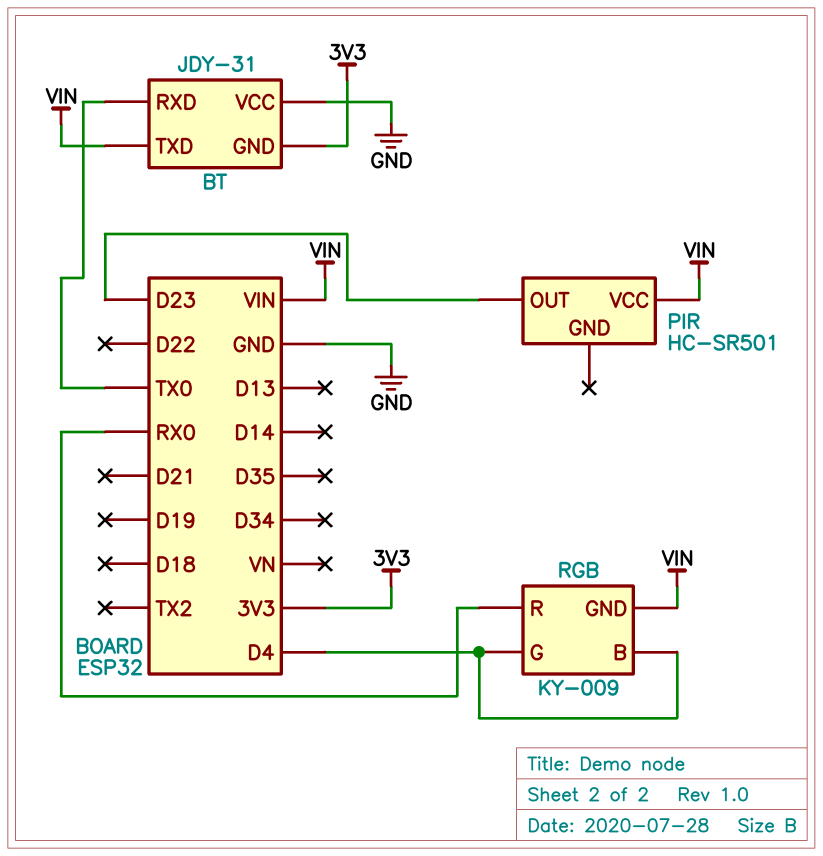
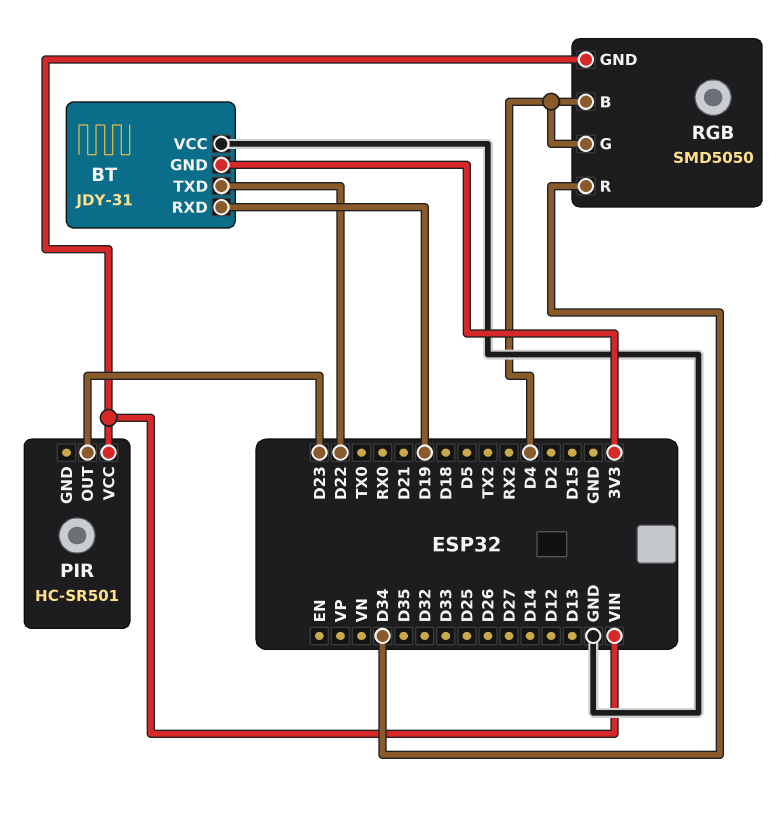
BT pin RXD: TX0 -> D19
BT pin TXD: VIN -> D22
RGB: KY-009 -> SMD5050
RGB pin R: RX0 -> D34

